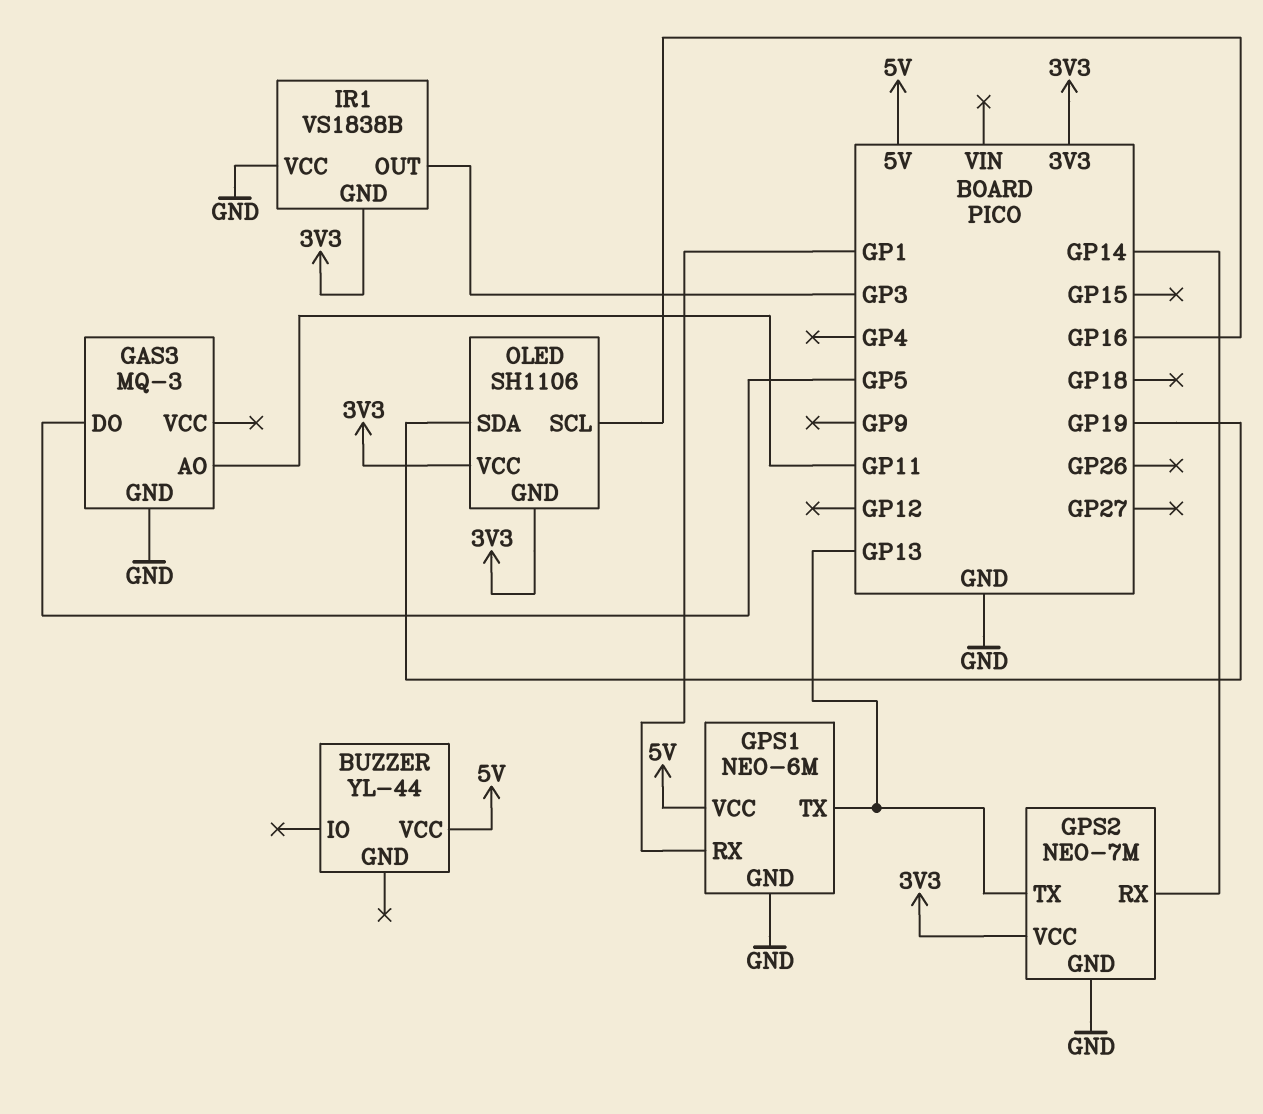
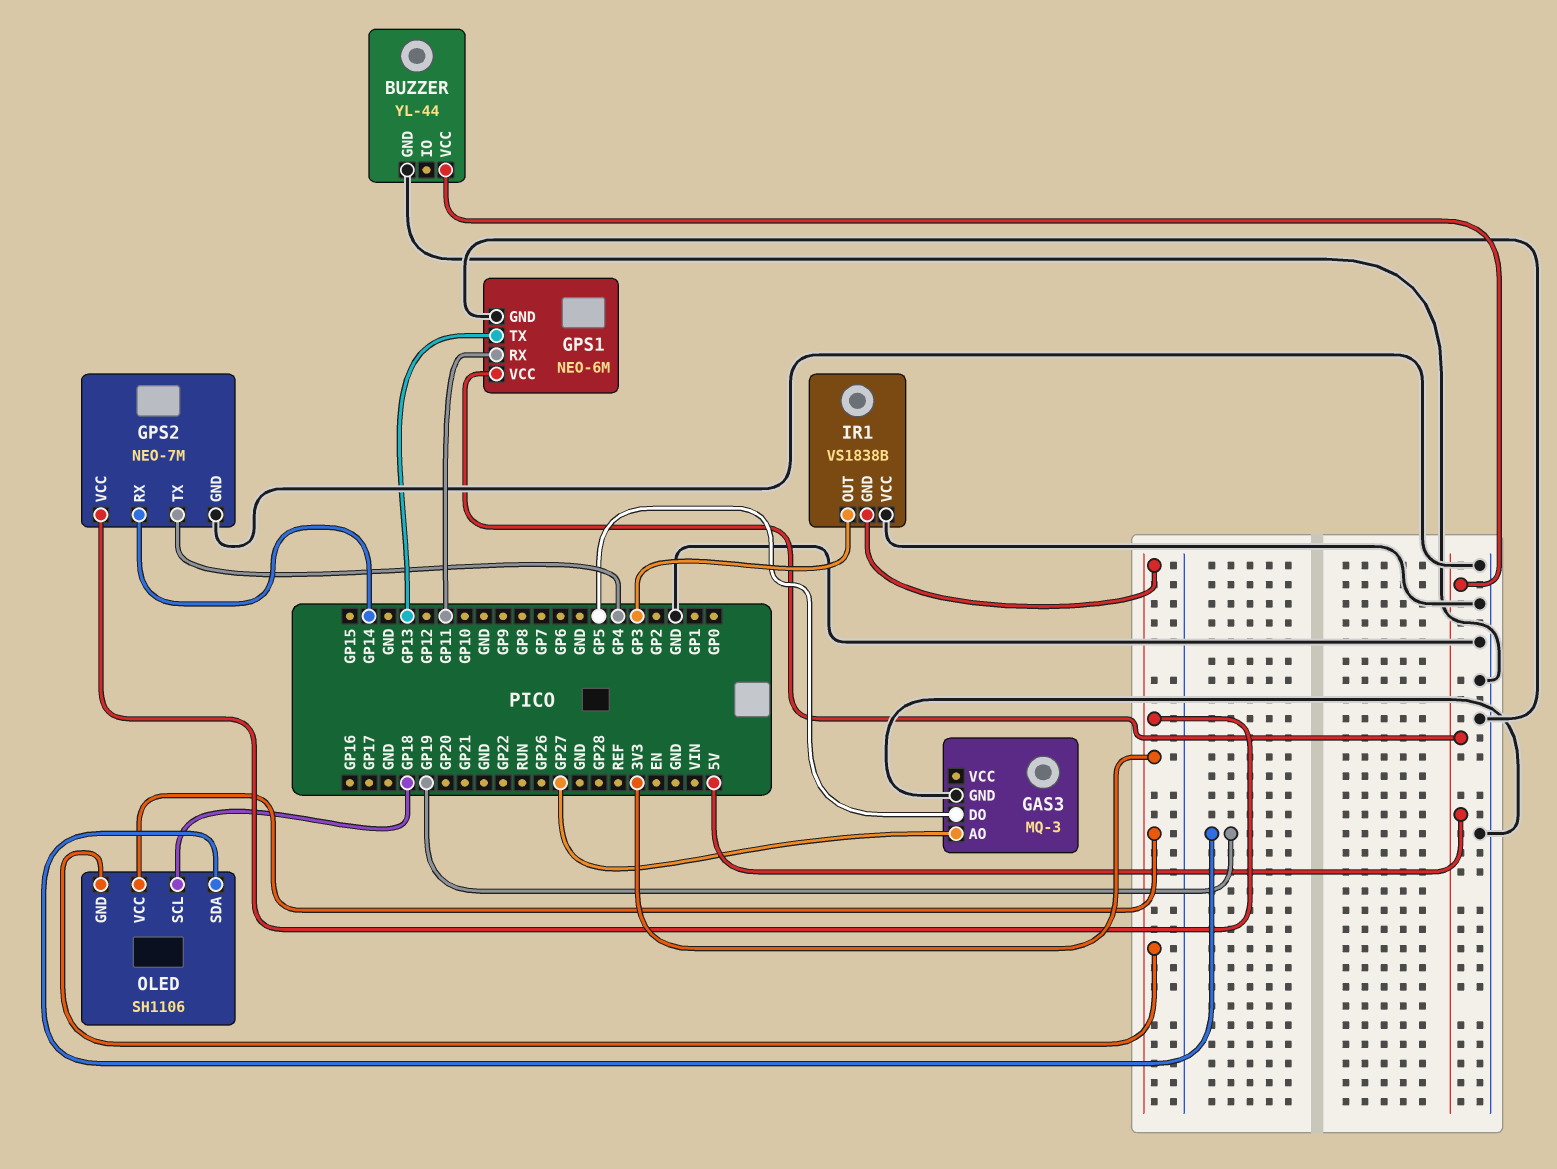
BUZZER pin GND: none -> GND
GAS3 pin AO: GP11 -> GP27
GPS1 pin RX: GP1 -> GP11
GPS2 pin TX: GP13 -> GP4
OLED pin SCL: GP16 -> GP18

